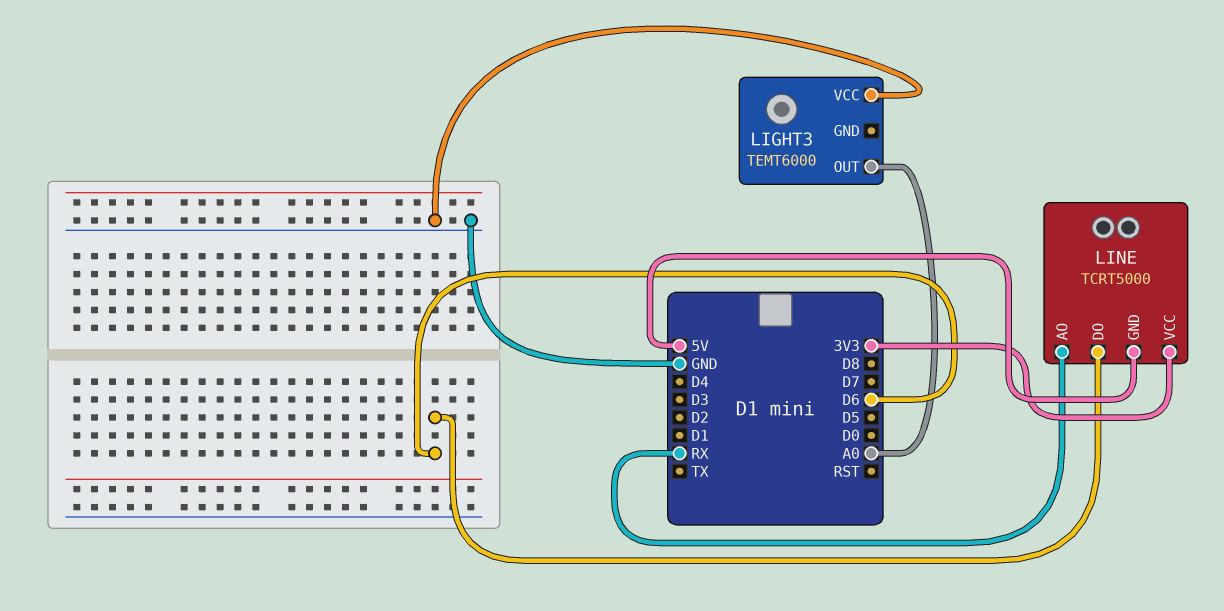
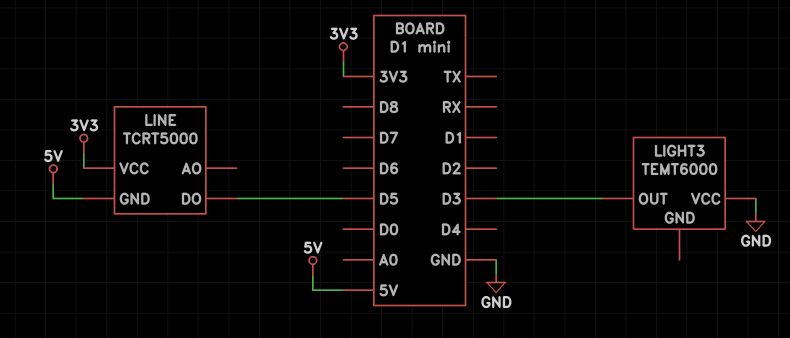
LIGHT3 pin OUT: A0 -> D3
LINE pin AO: RX -> none
LINE pin DO: D6 -> D5

